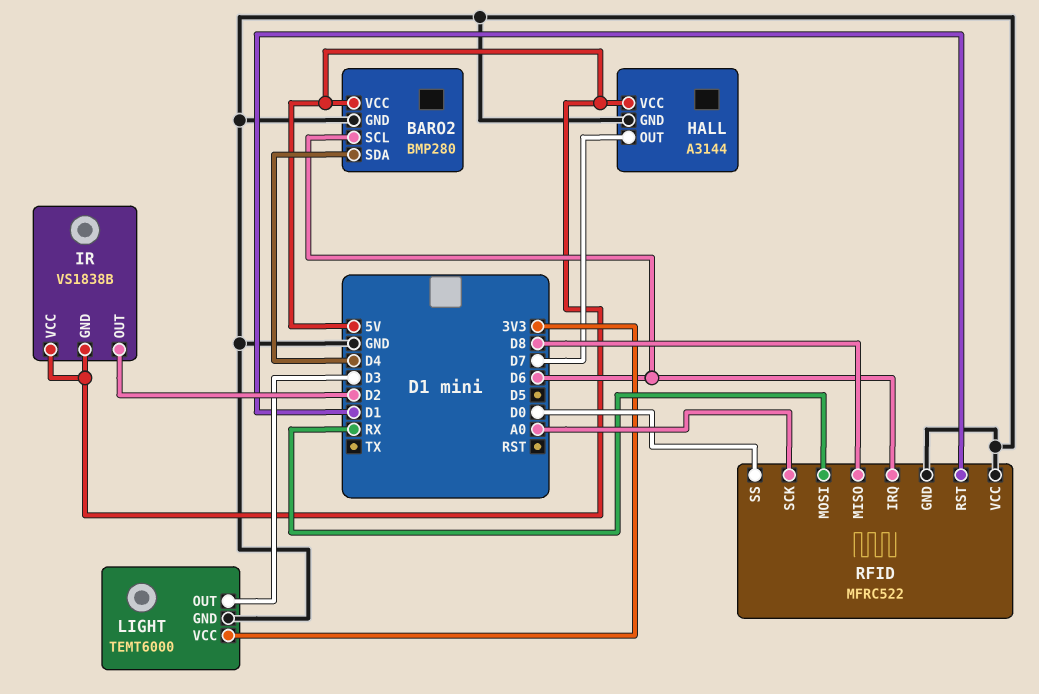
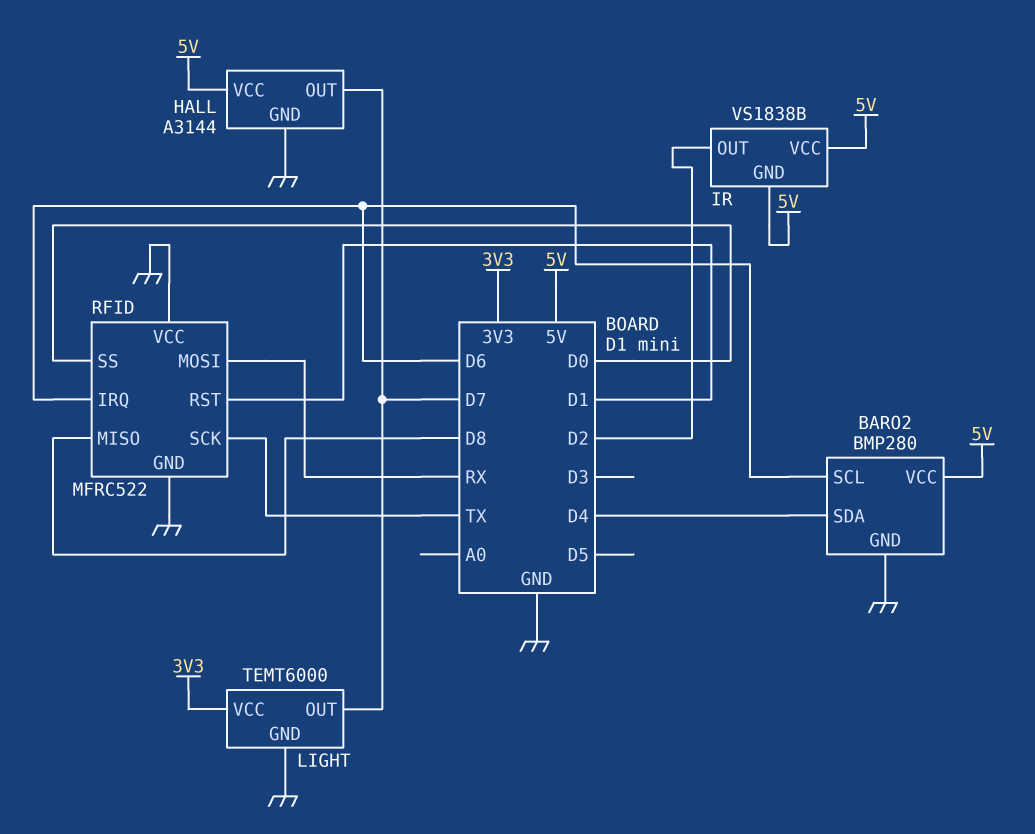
LIGHT pin OUT: D3 -> D7
RFID pin SCK: A0 -> TX

